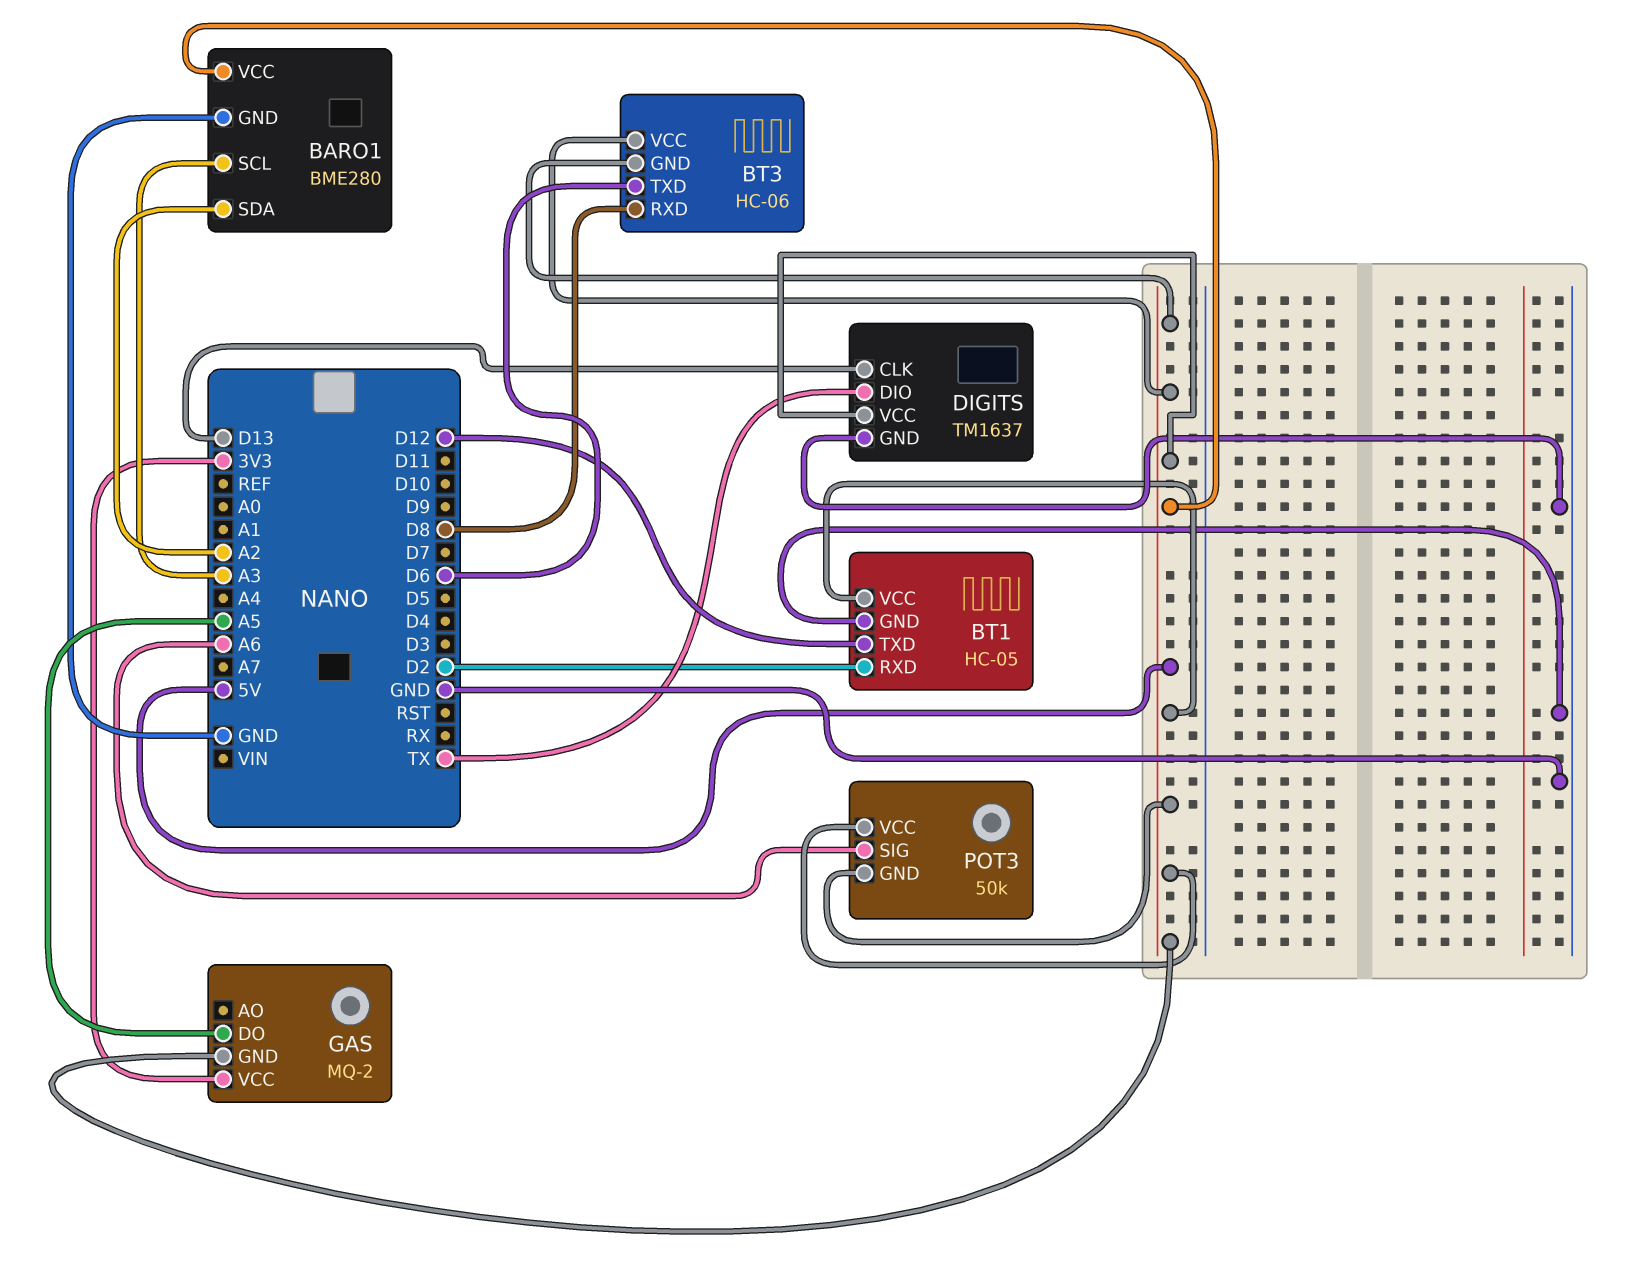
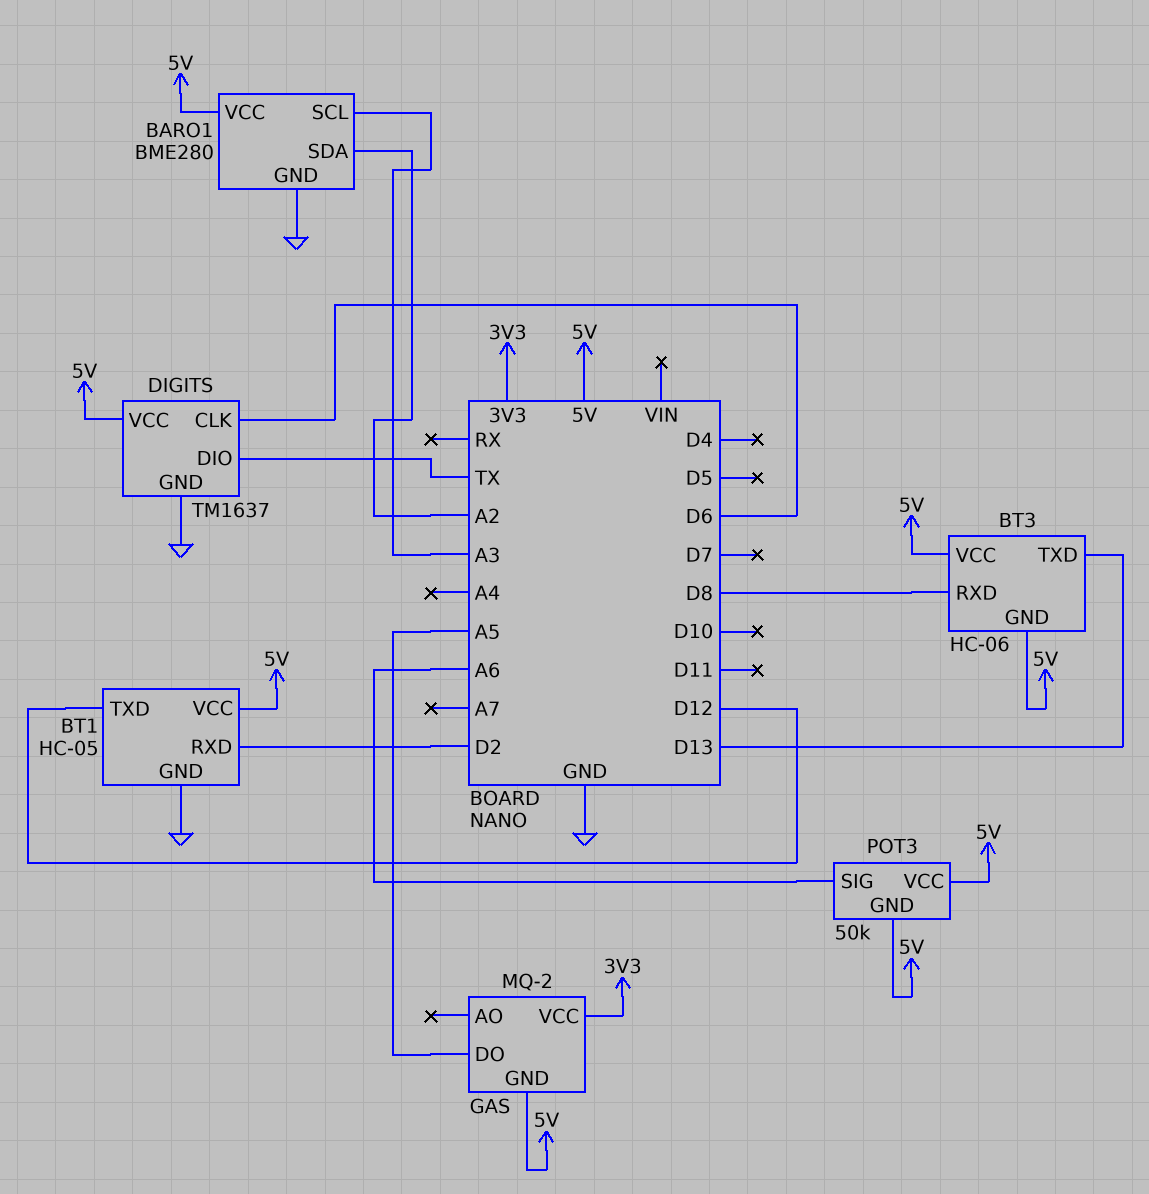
BT3 pin TXD: D6 -> D13
DIGITS pin CLK: D13 -> D6

